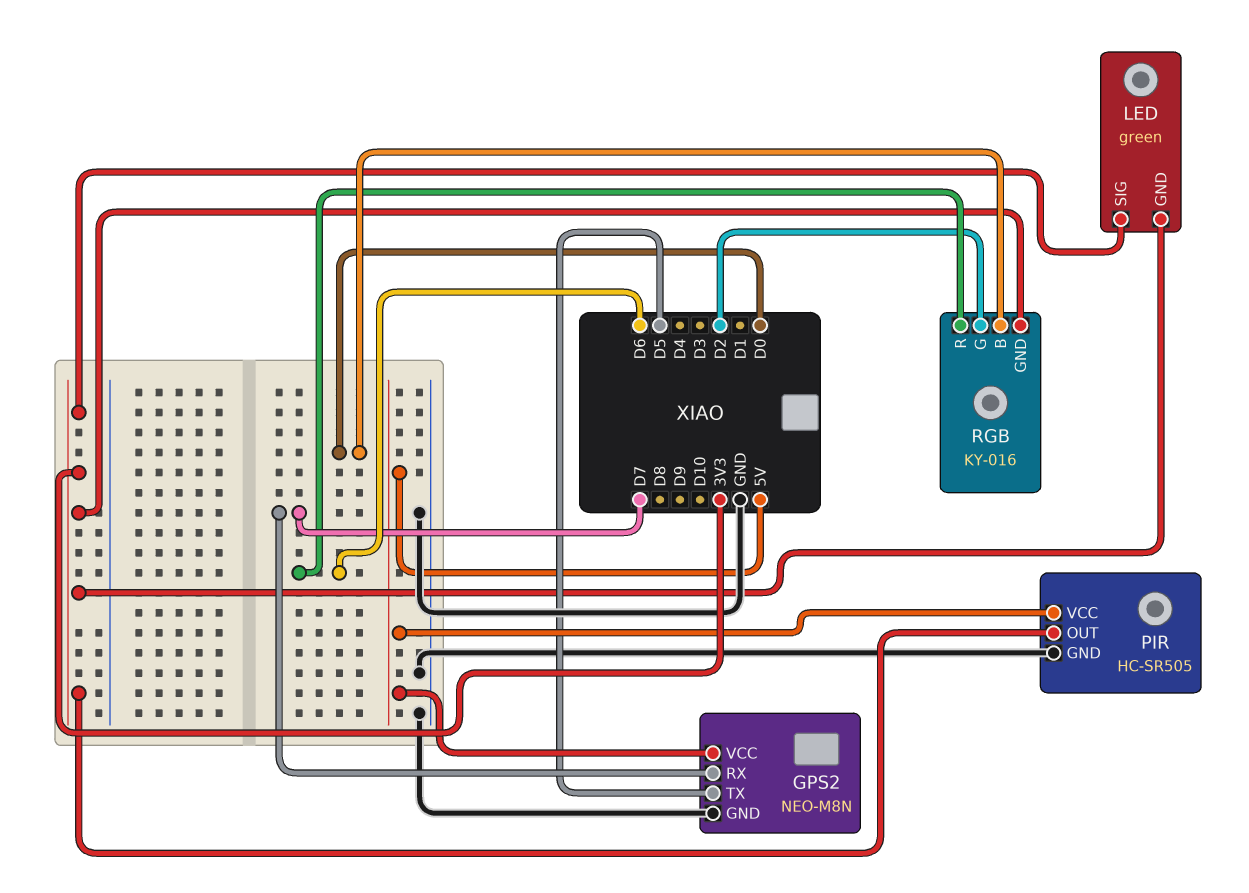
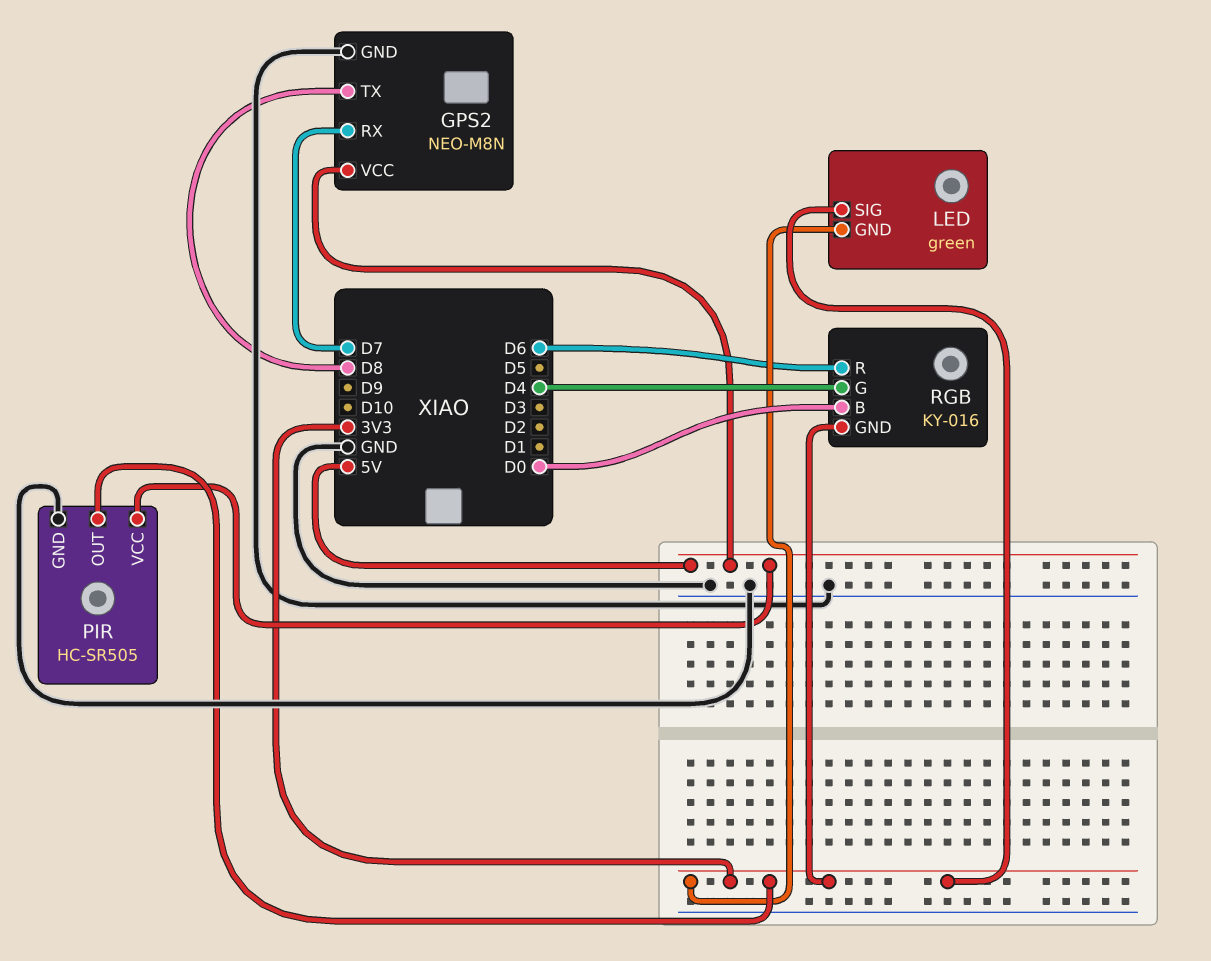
GPS2 pin TX: D5 -> D8
RGB pin G: D2 -> D4

